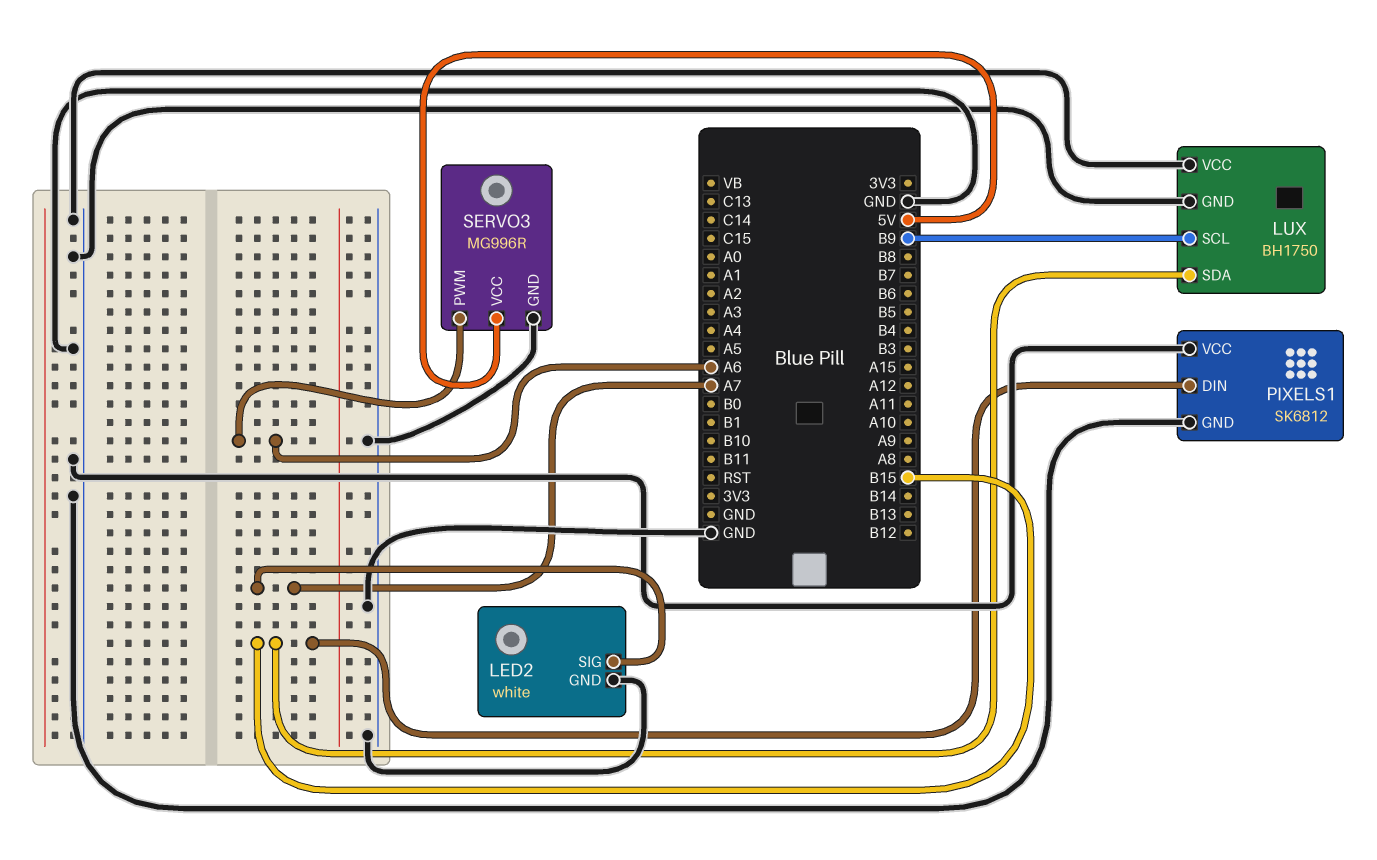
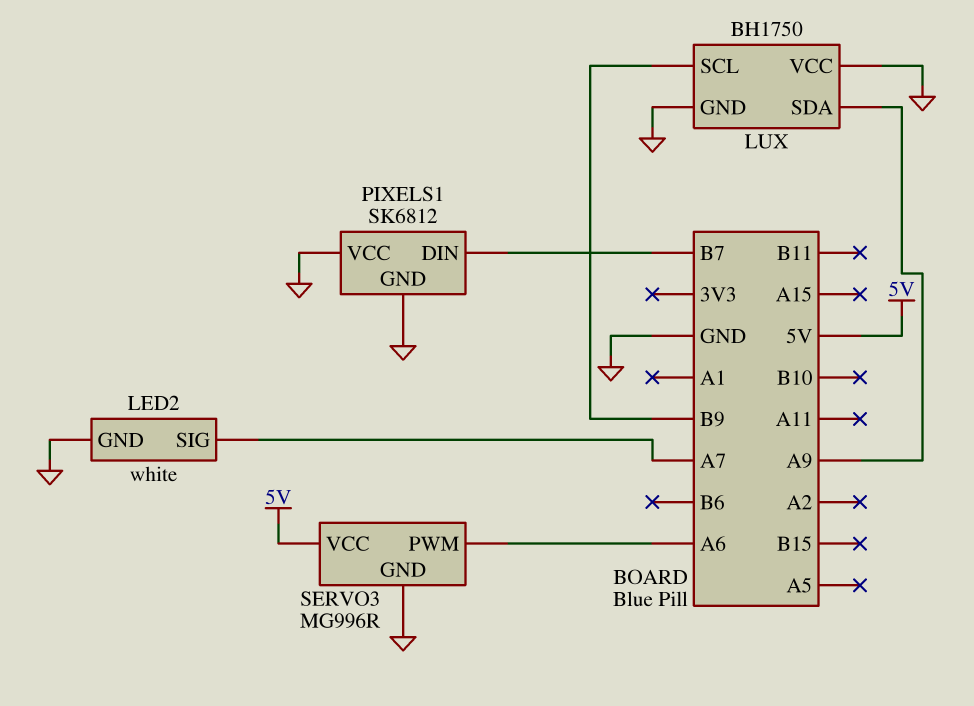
LUX pin SDA: B15 -> A9
PIXELS1 pin DIN: B15 -> B7

